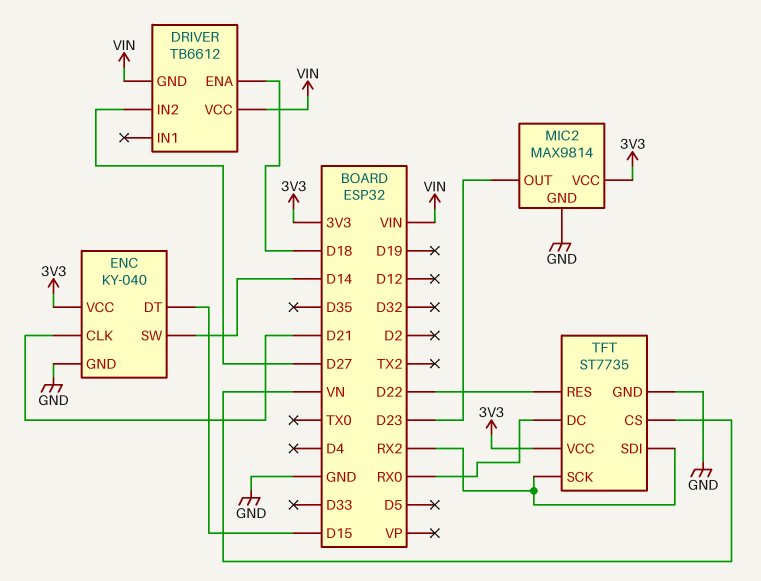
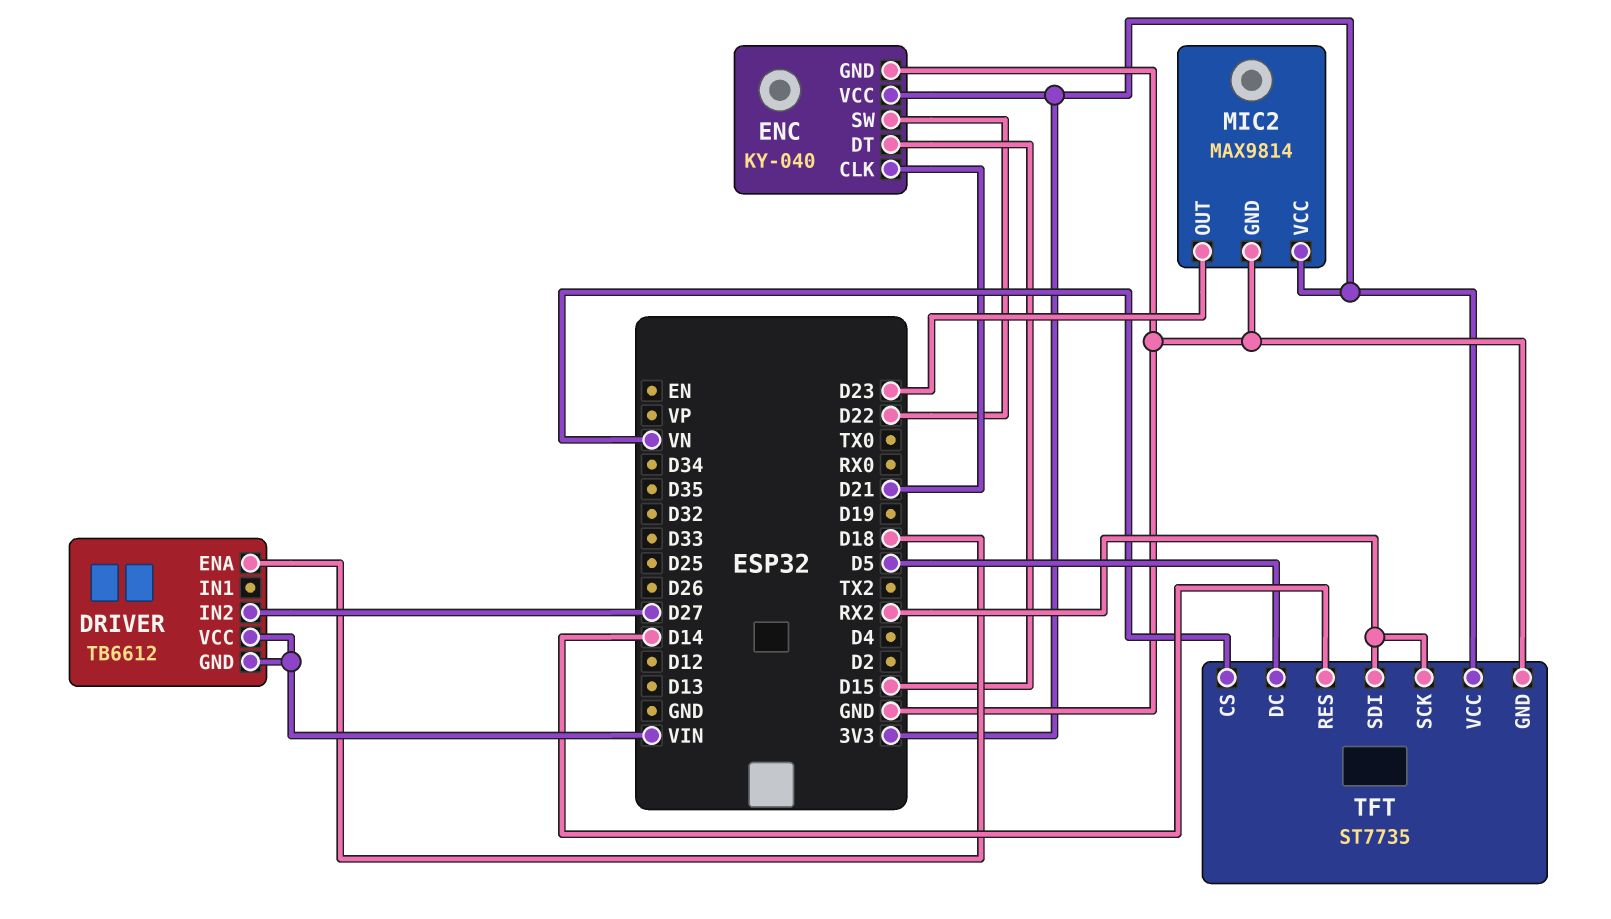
ENC pin SW: D14 -> D22
TFT pin DC: RX0 -> D5
TFT pin RES: D22 -> D14

